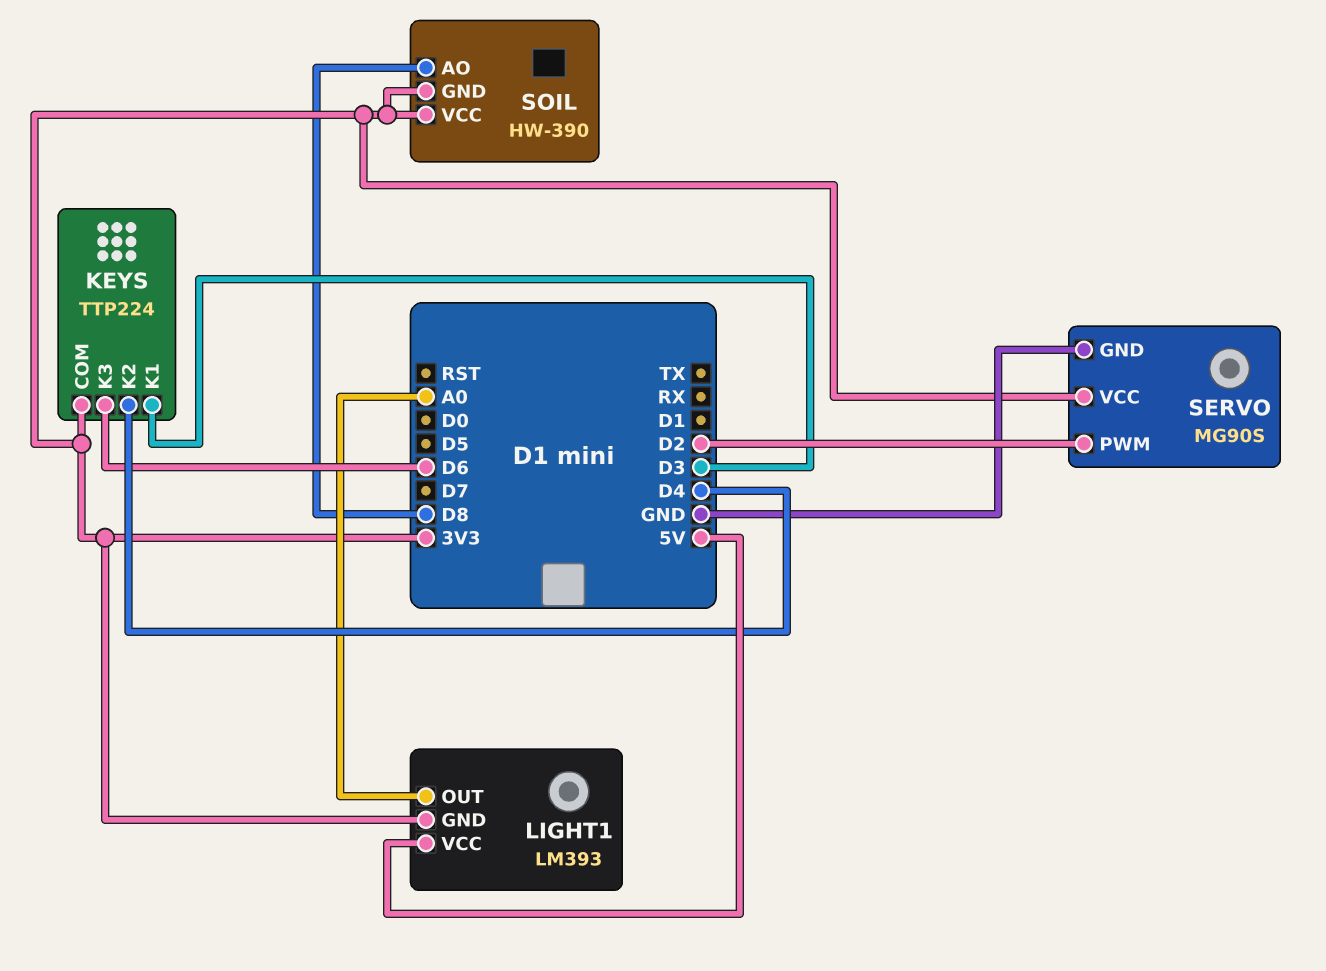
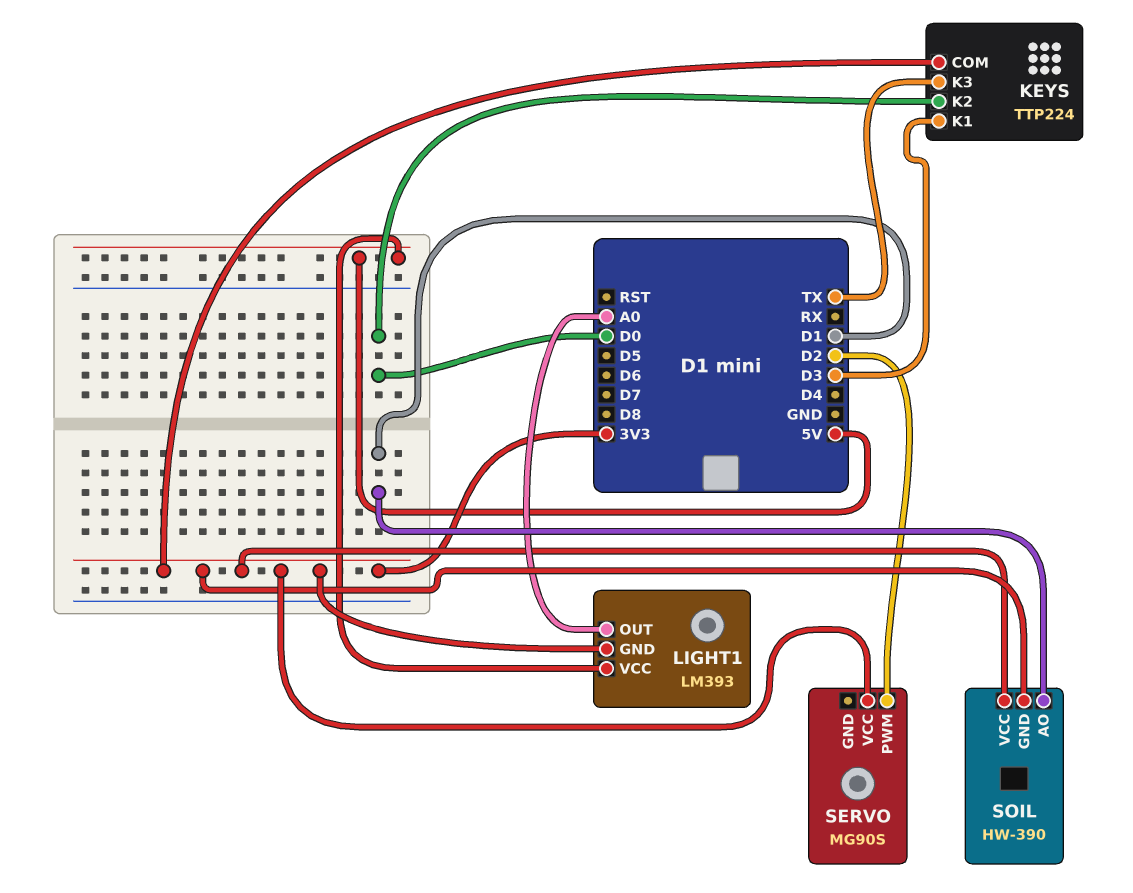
KEYS pin K2: D4 -> D0
KEYS pin K3: D6 -> TX
SERVO pin GND: GND -> none
SOIL pin AO: D8 -> D1

